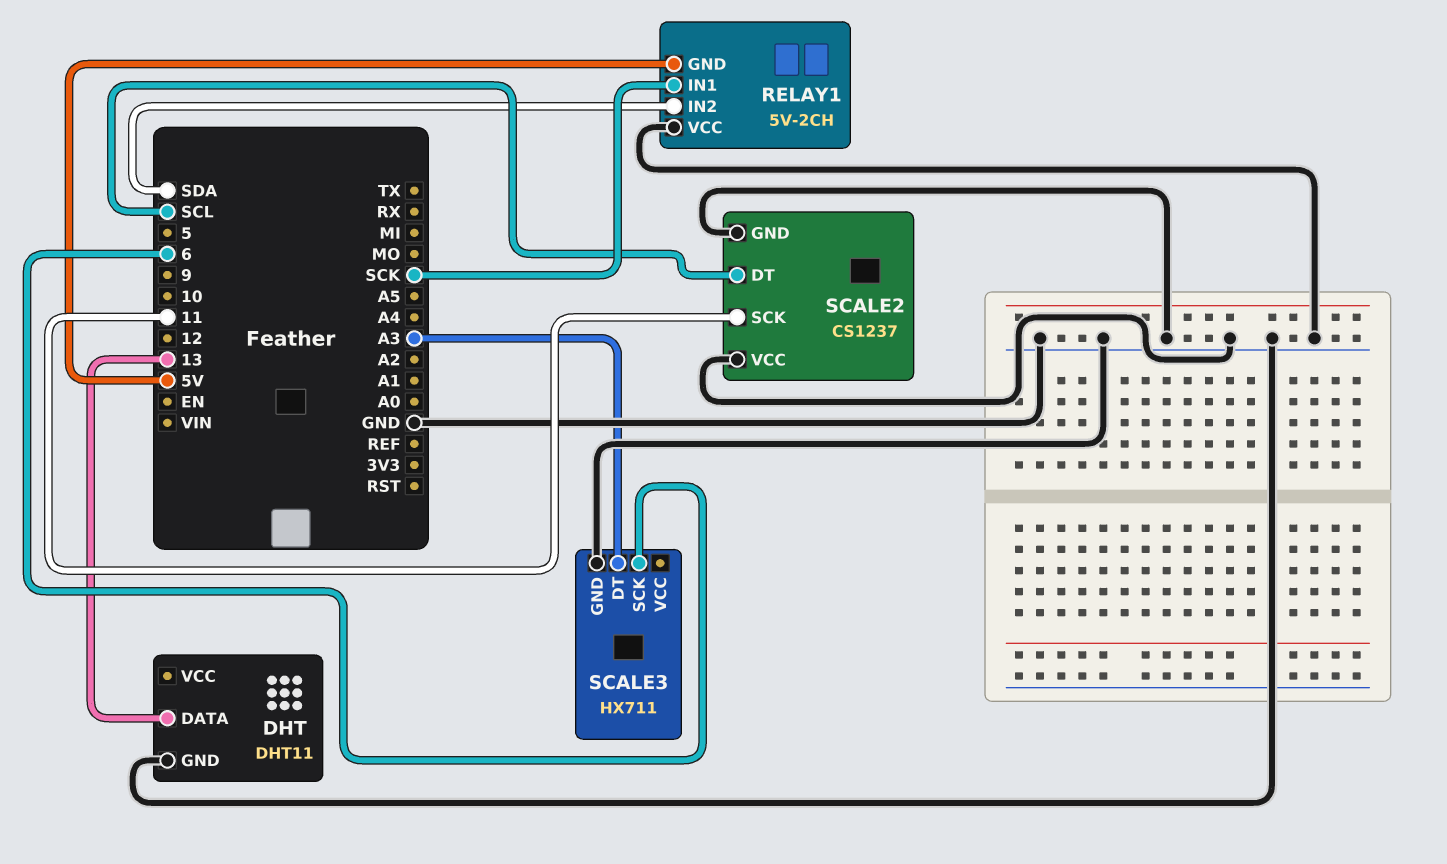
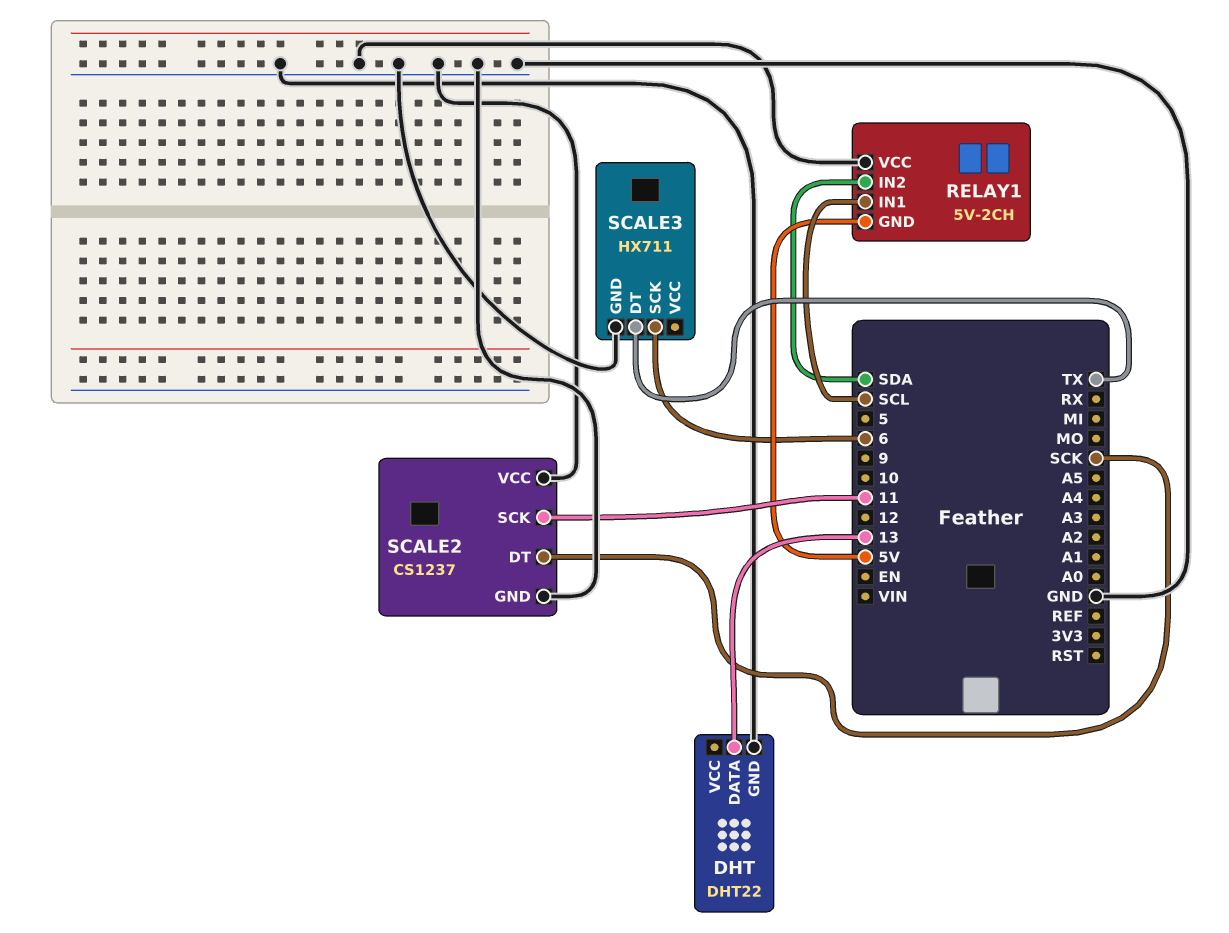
DHT: DHT11 -> DHT22
RELAY1 pin IN1: SCK -> SCL
SCALE2 pin DT: SCL -> SCK
SCALE3 pin DT: A3 -> TX

